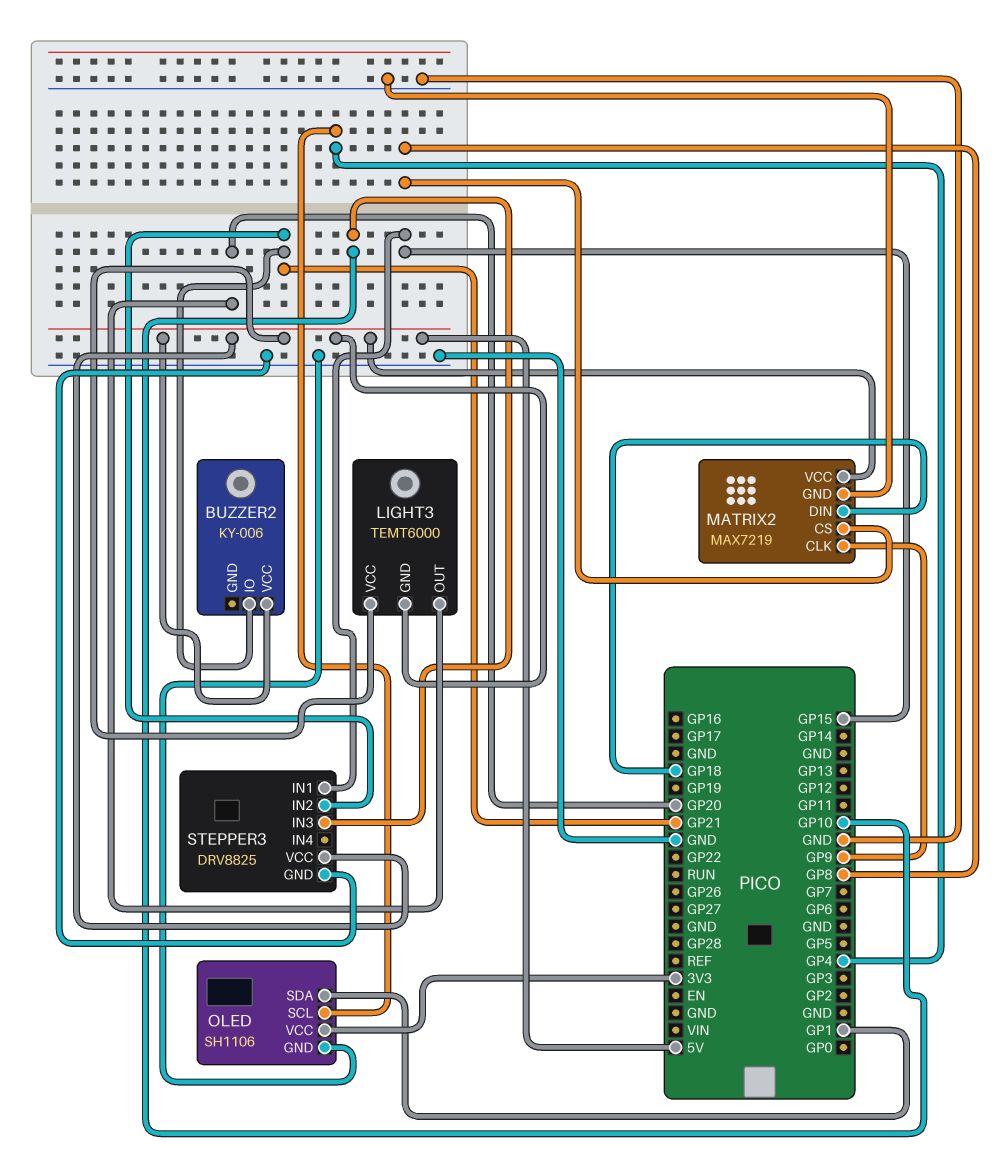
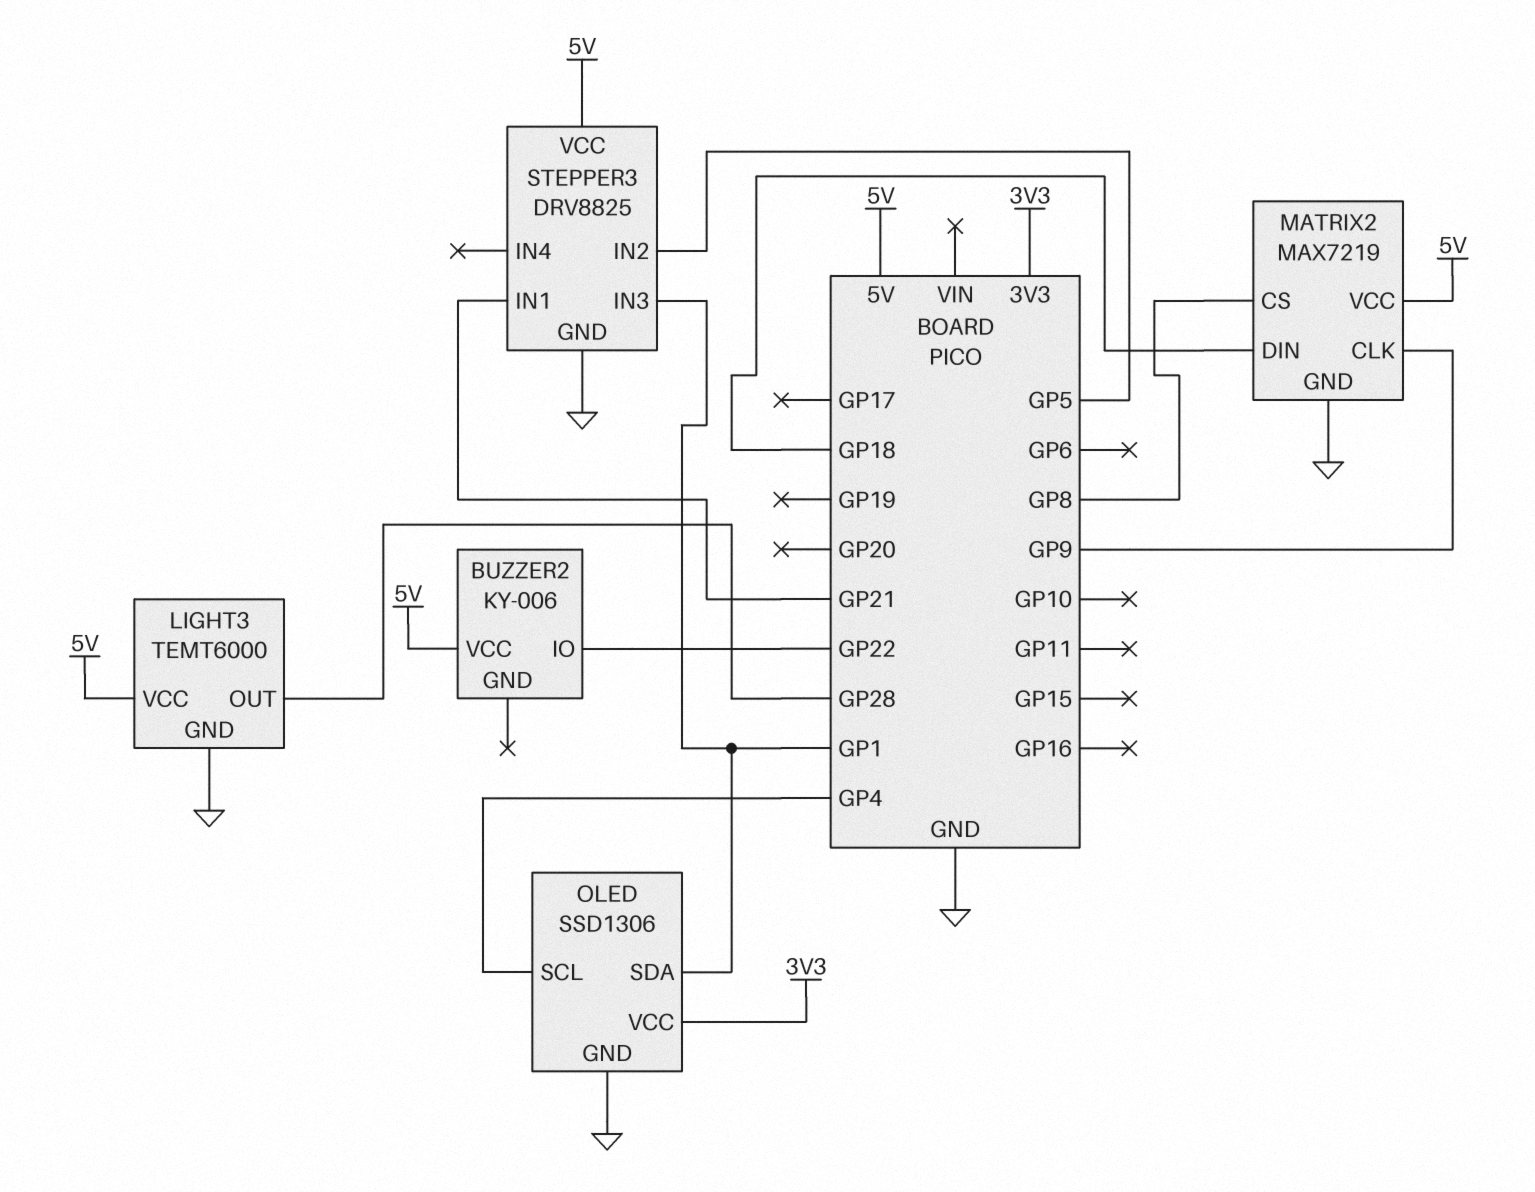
BUZZER2 pin IO: GP21 -> GP22
LIGHT3 pin GND: 5V -> GND
LIGHT3 pin OUT: GP20 -> GP28
OLED: SH1106 -> SSD1306
STEPPER3 pin IN1: GP15 -> GP21
STEPPER3 pin IN2: GP21 -> GP5
STEPPER3 pin IN3: GP10 -> GP1

